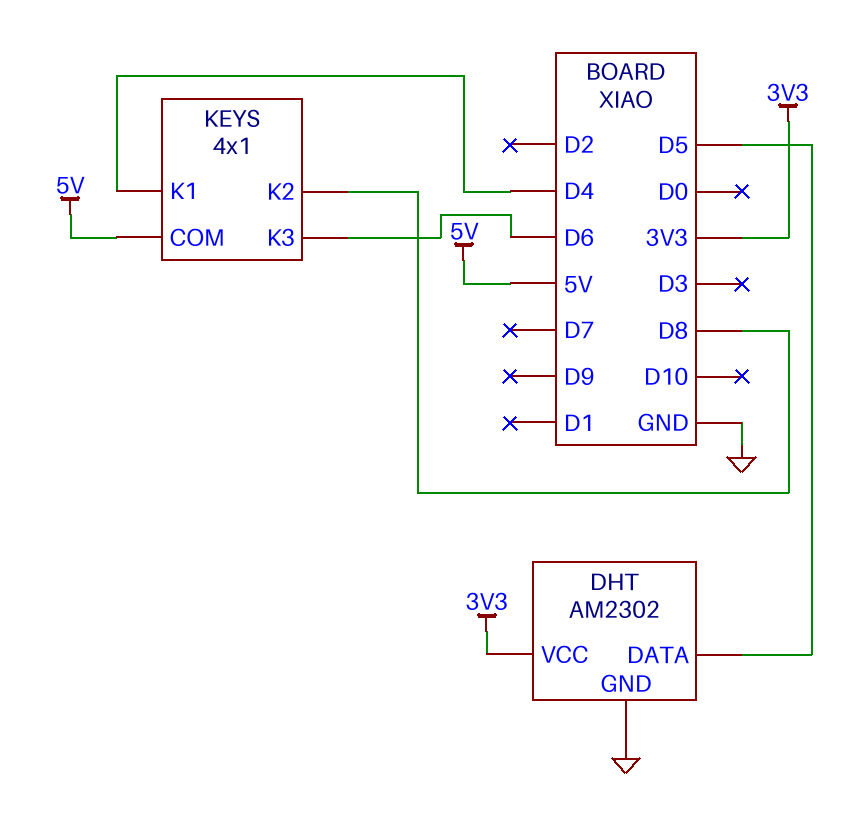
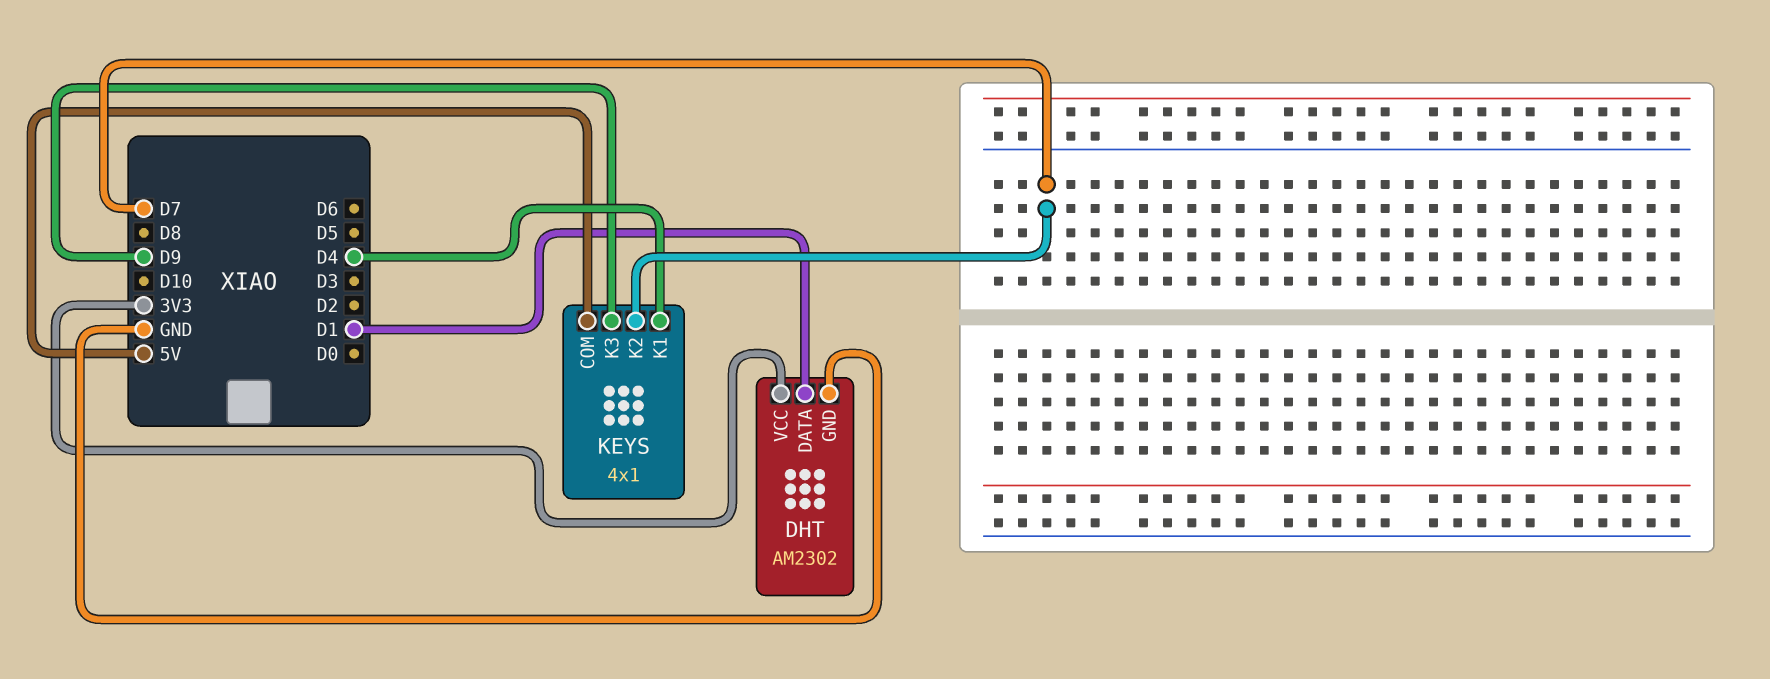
DHT pin DATA: D5 -> D1
KEYS pin K2: D8 -> D7
KEYS pin K3: D6 -> D9

